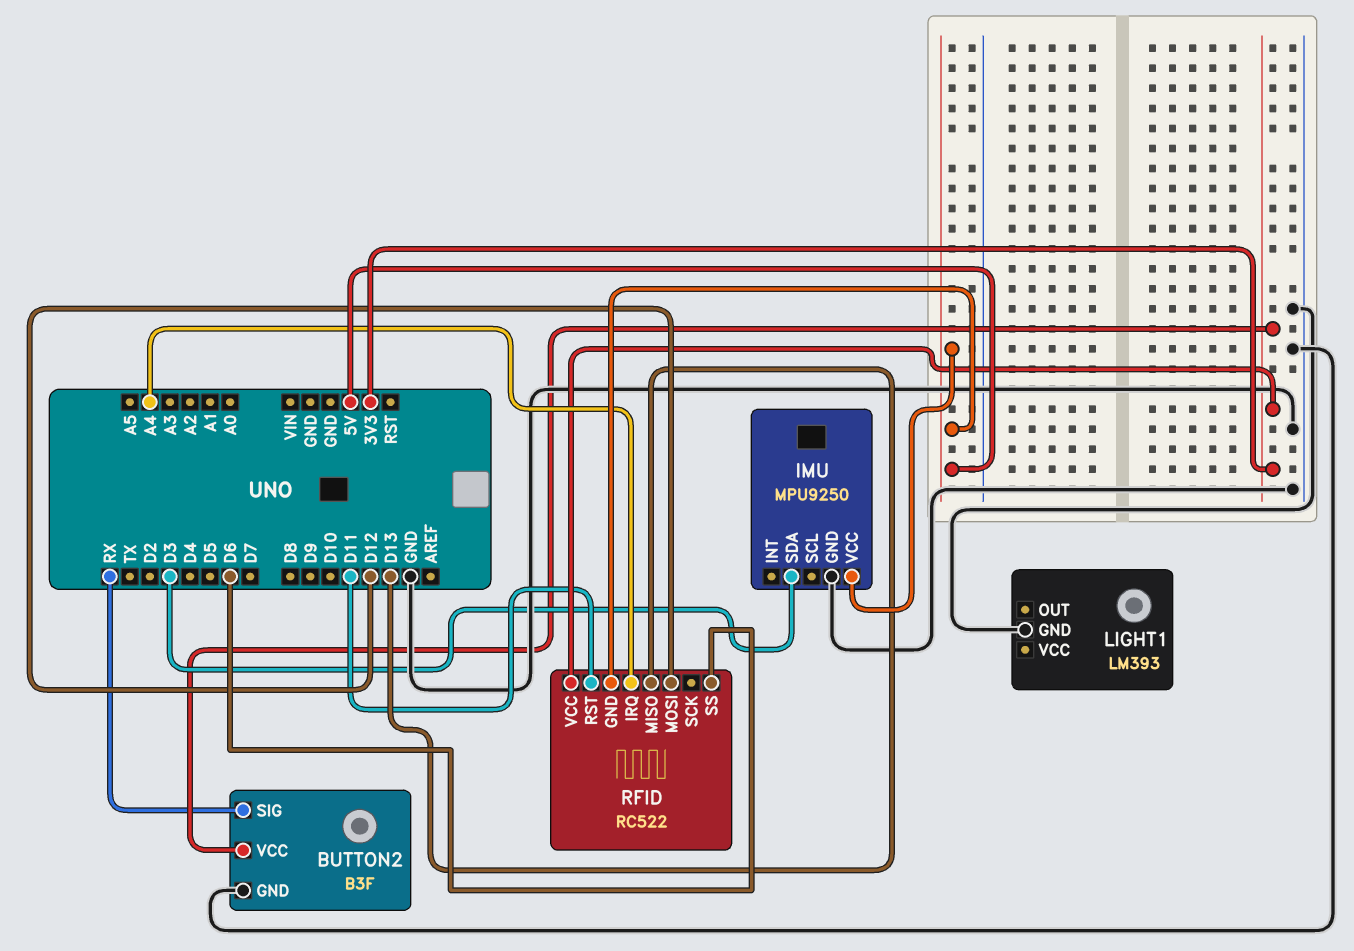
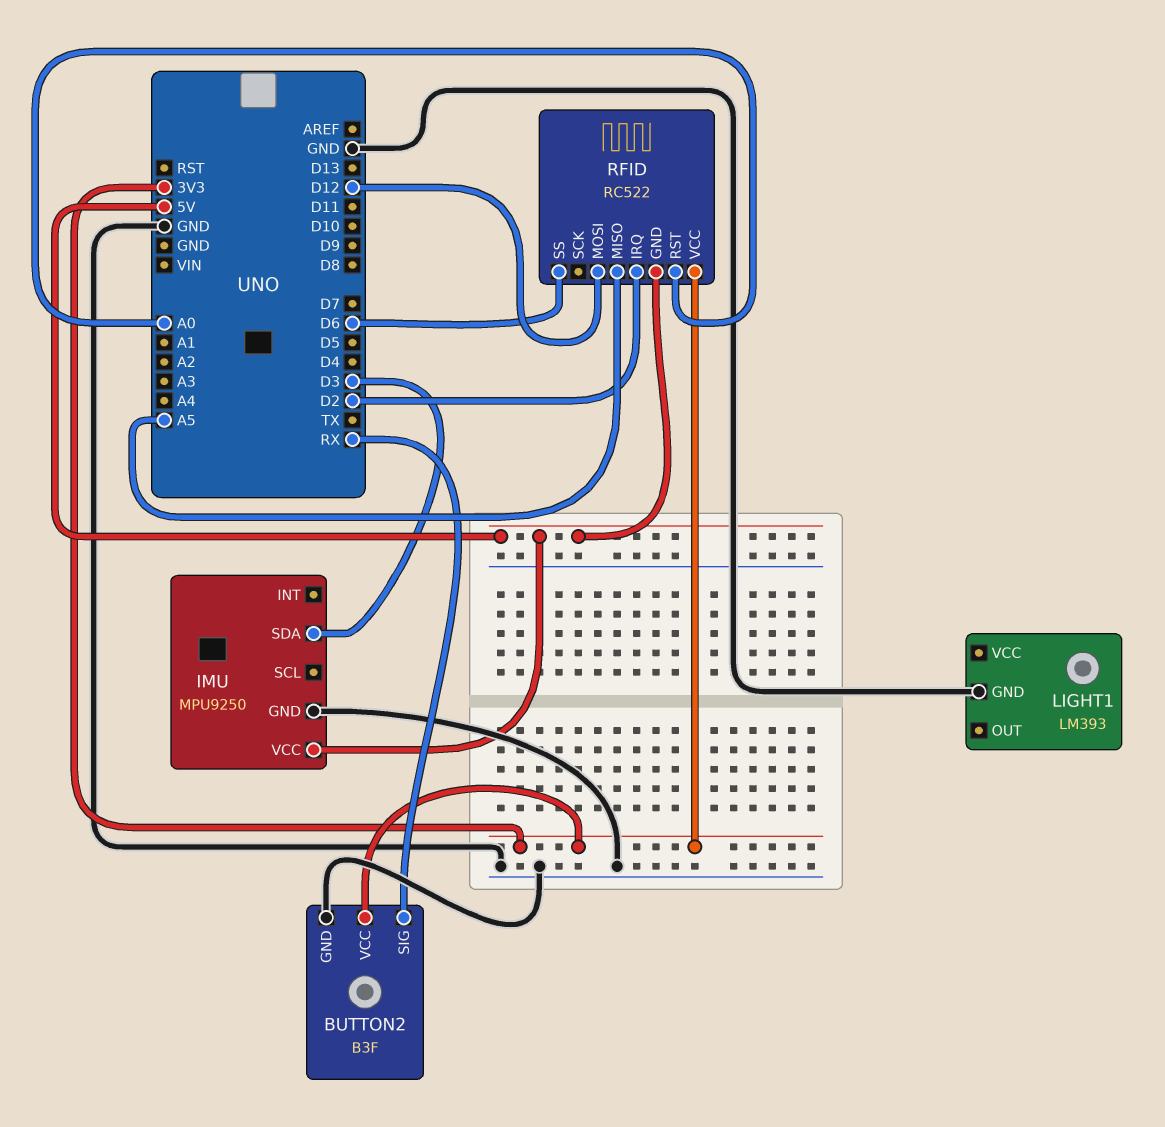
RFID pin IRQ: A4 -> D2
RFID pin MISO: D13 -> A5
RFID pin RST: D11 -> A0

